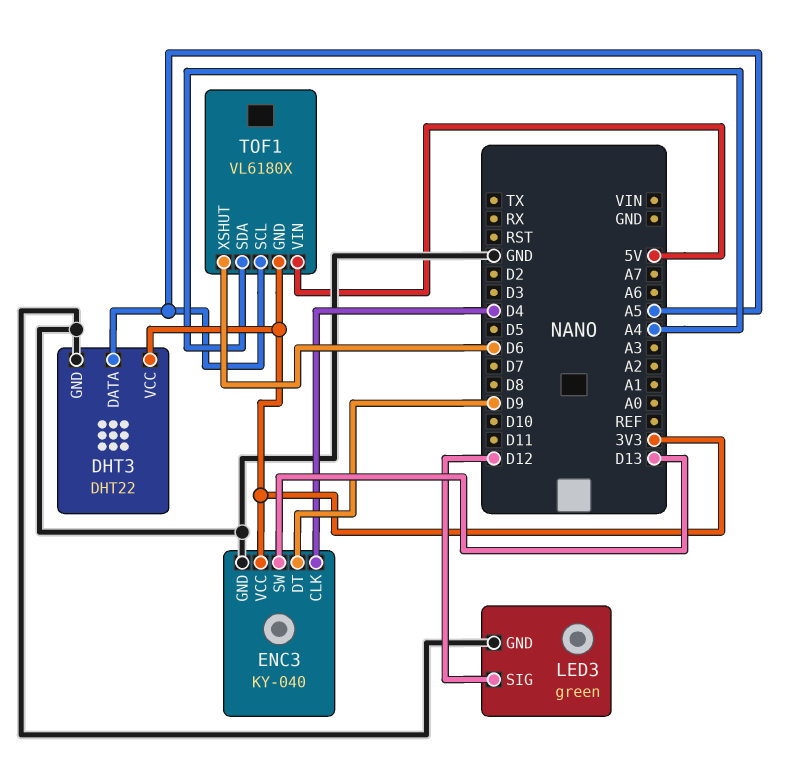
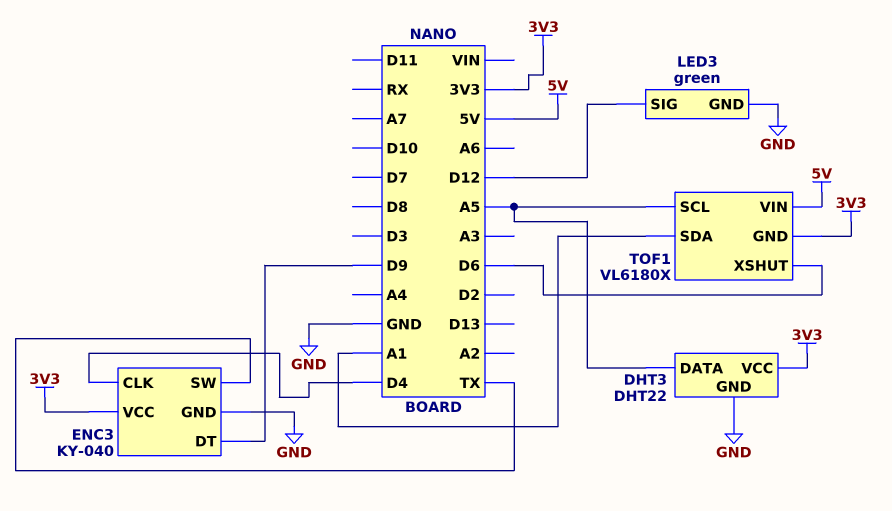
ENC3 pin SW: D13 -> TX
TOF1 pin SDA: A4 -> A1

